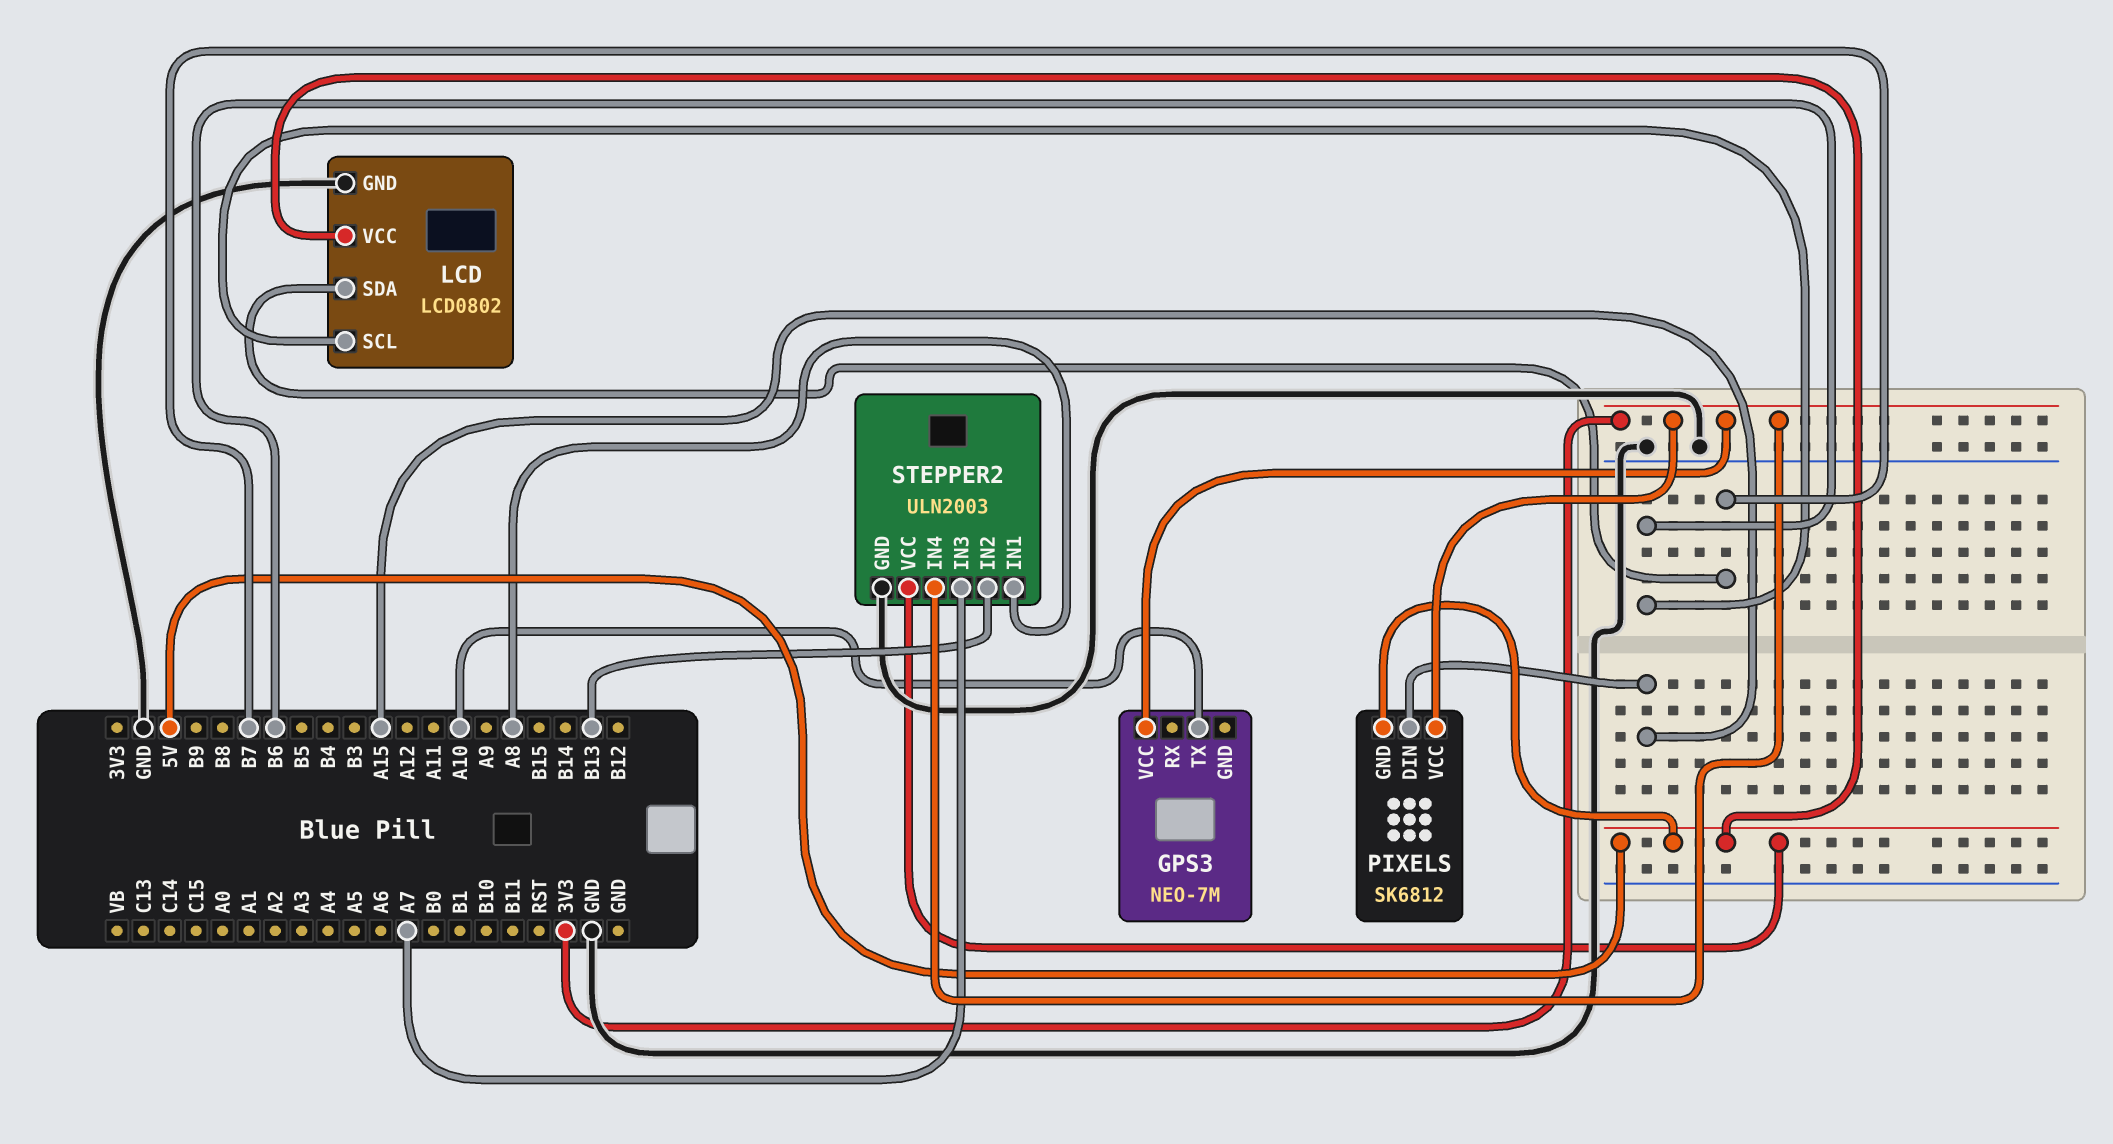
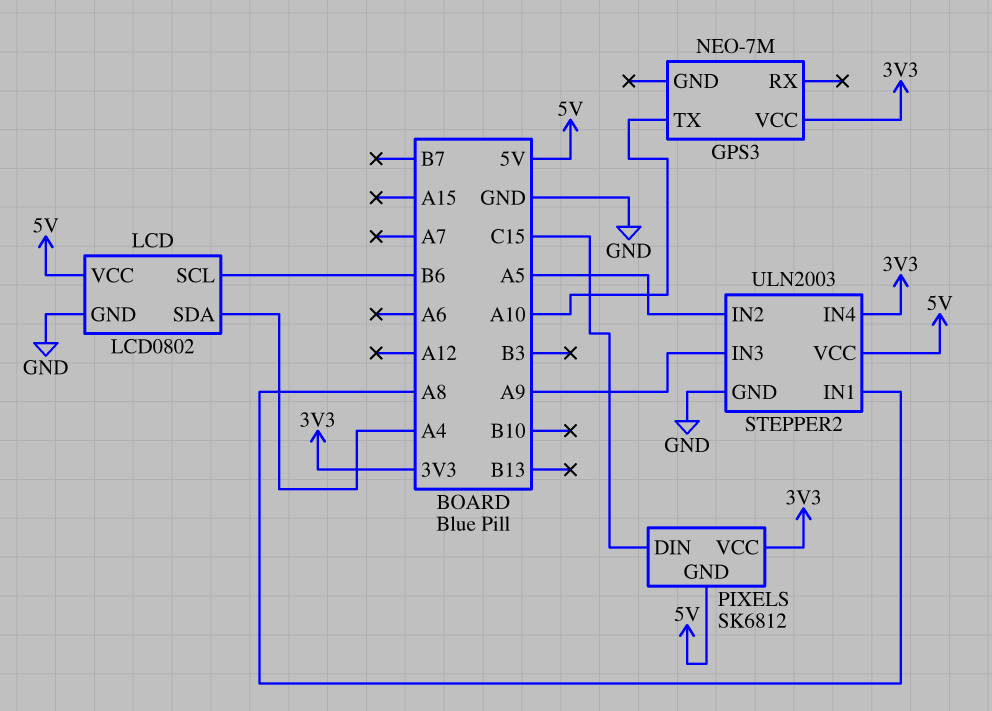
LCD pin SDA: B7 -> A4
PIXELS pin DIN: A15 -> C15
STEPPER2 pin IN2: B13 -> A5
STEPPER2 pin IN3: A7 -> A9

